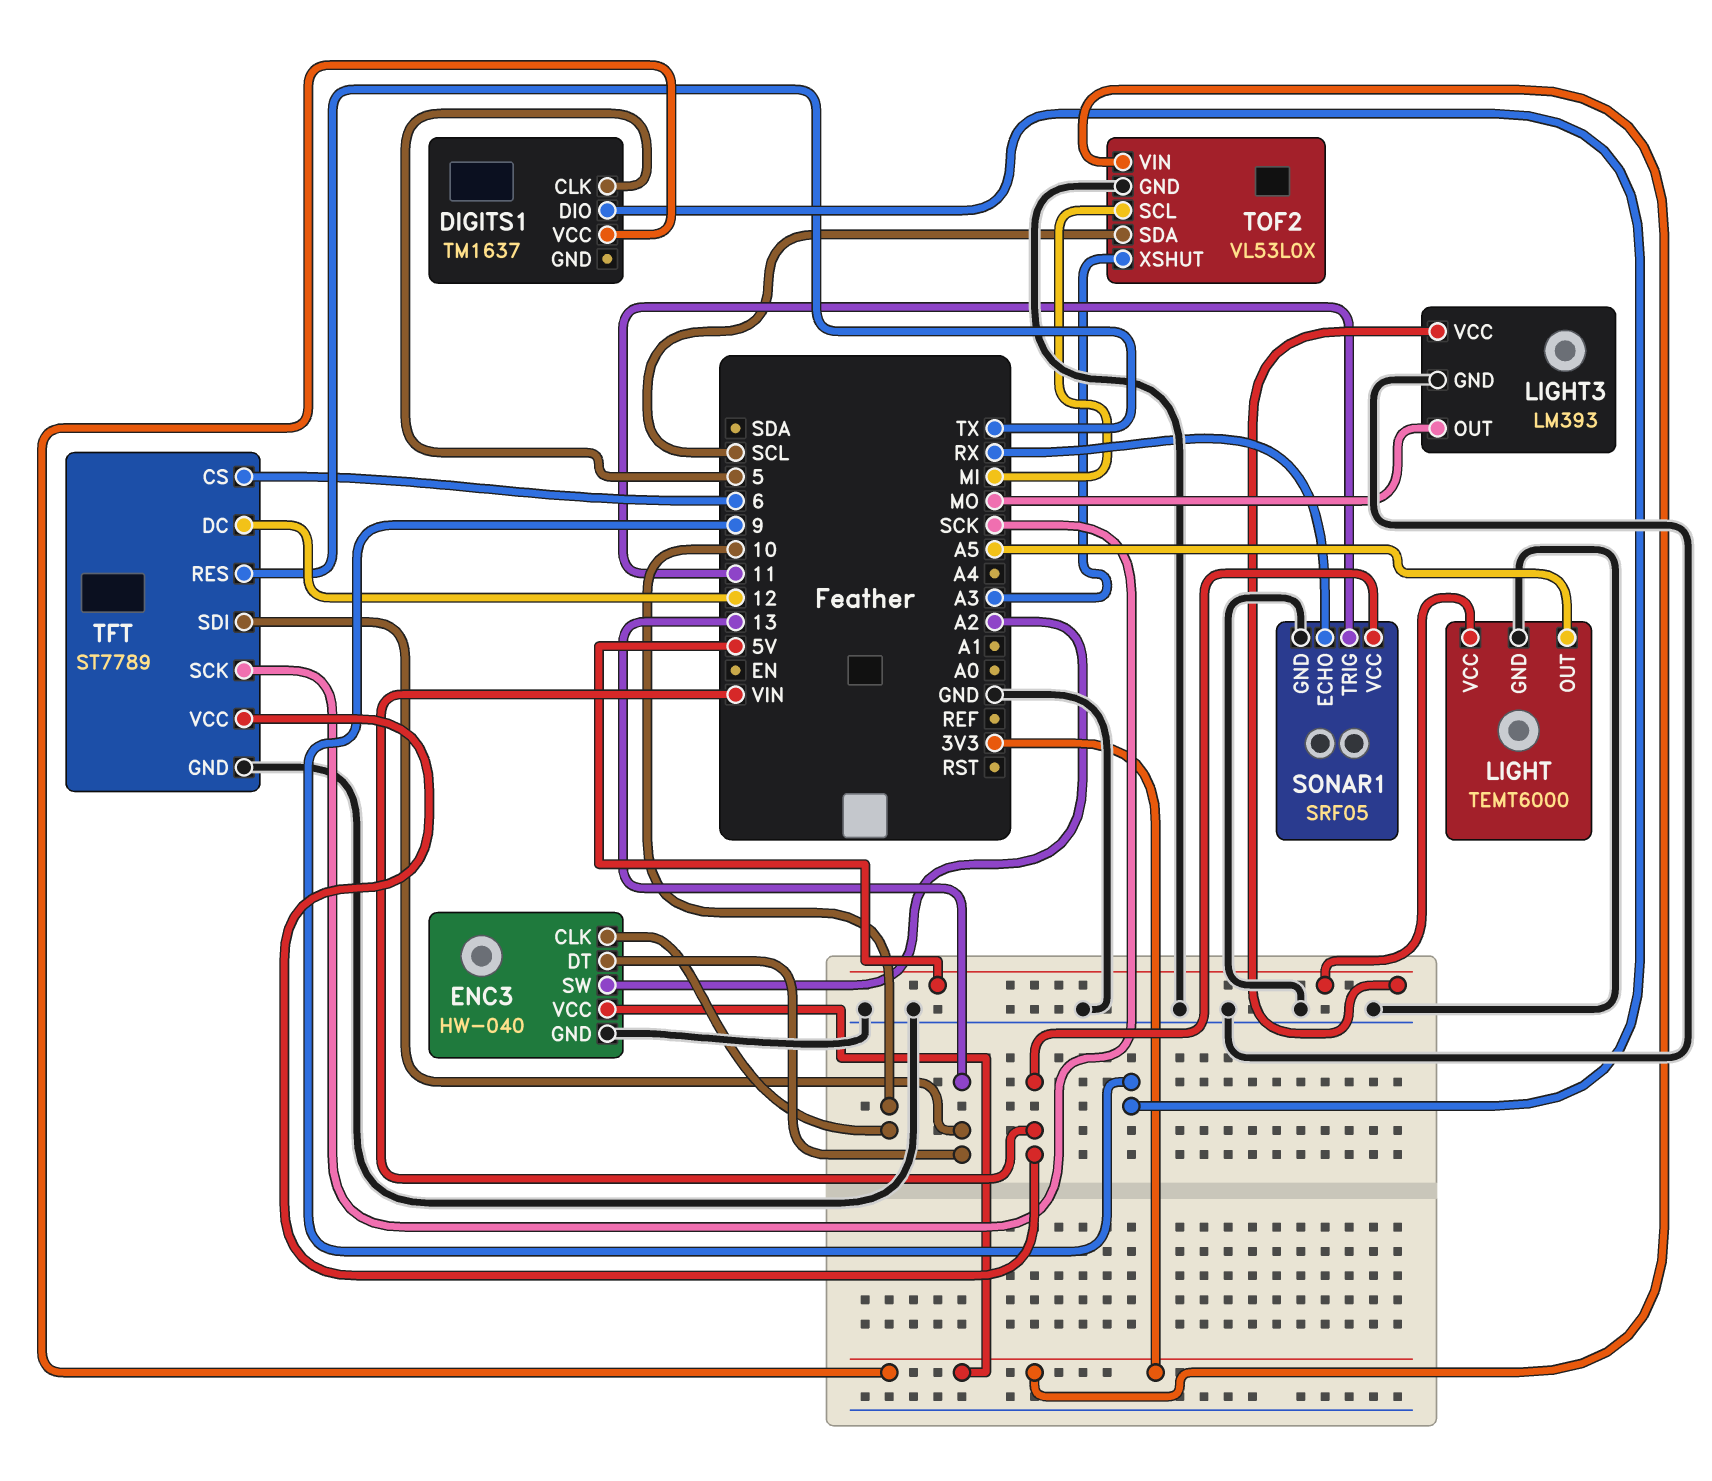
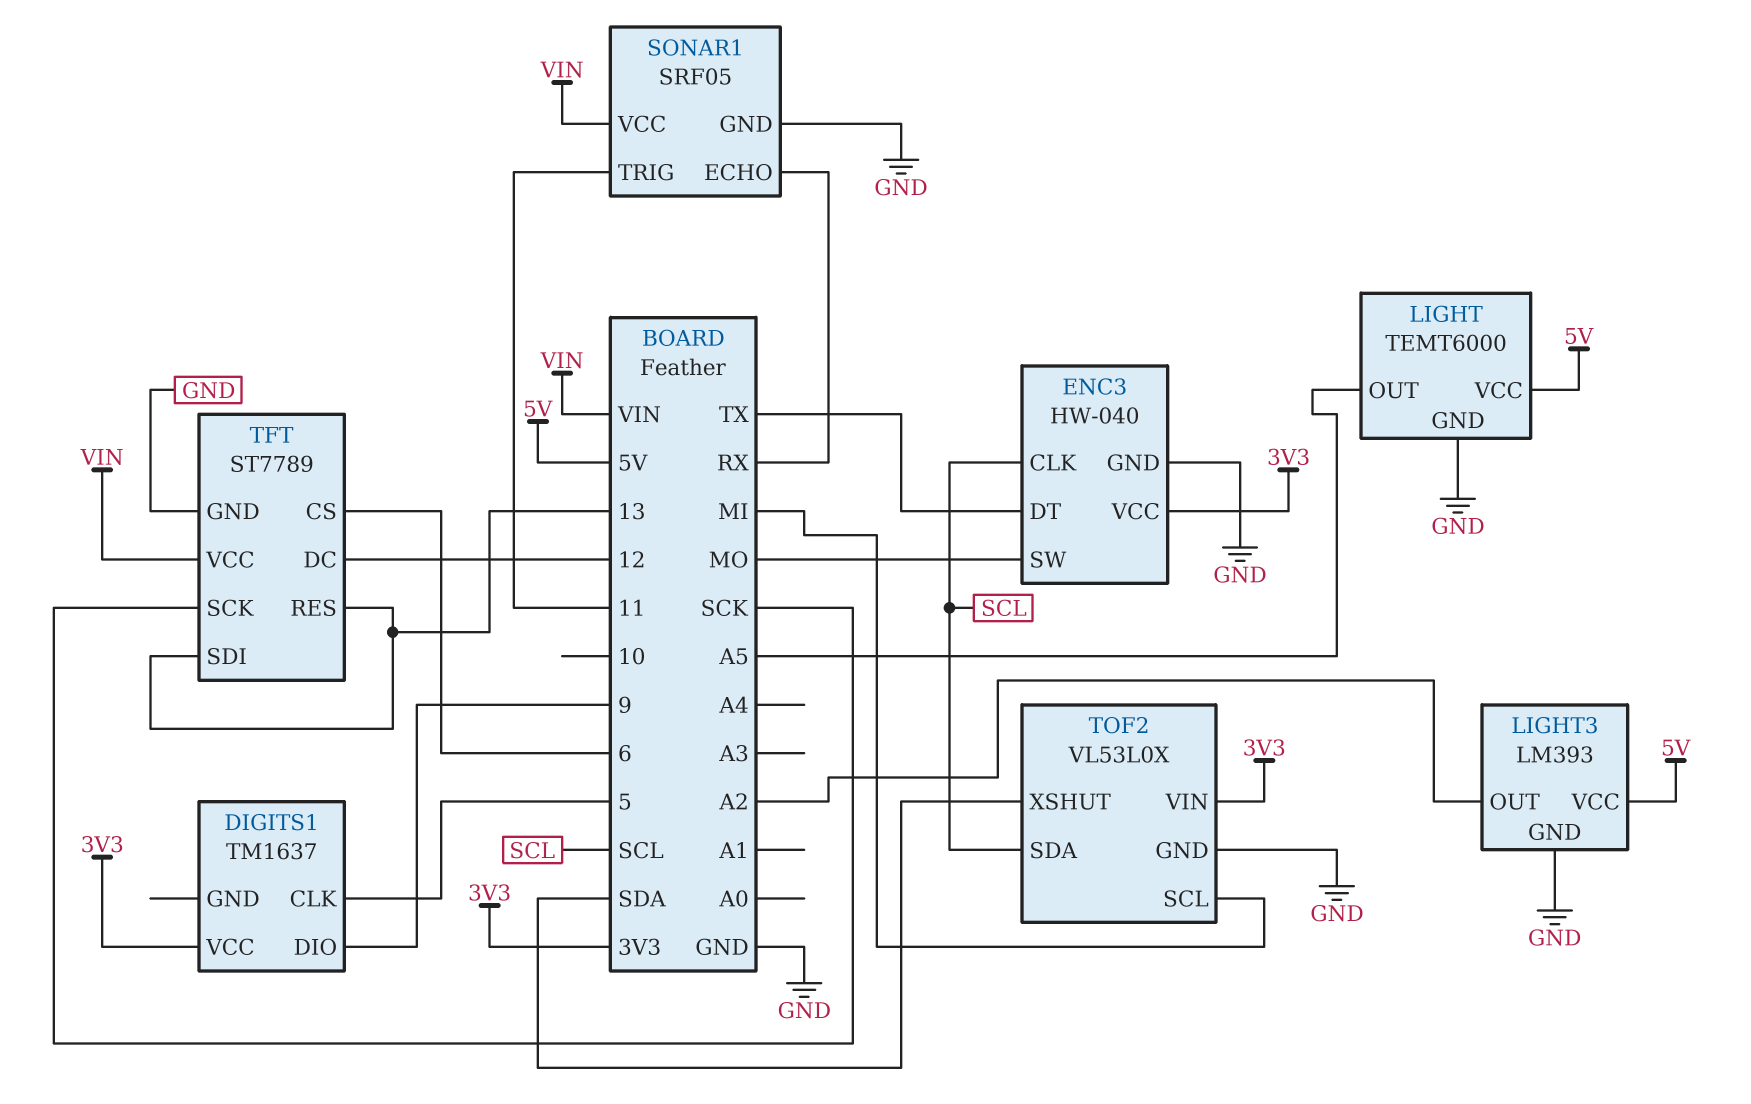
ENC3 pin CLK: 10 -> SCL
ENC3 pin DT: 13 -> TX
ENC3 pin SW: A2 -> MO
LIGHT3 pin OUT: MO -> A2
TFT pin RES: TX -> 13
TOF2 pin XSHUT: A3 -> SDA

